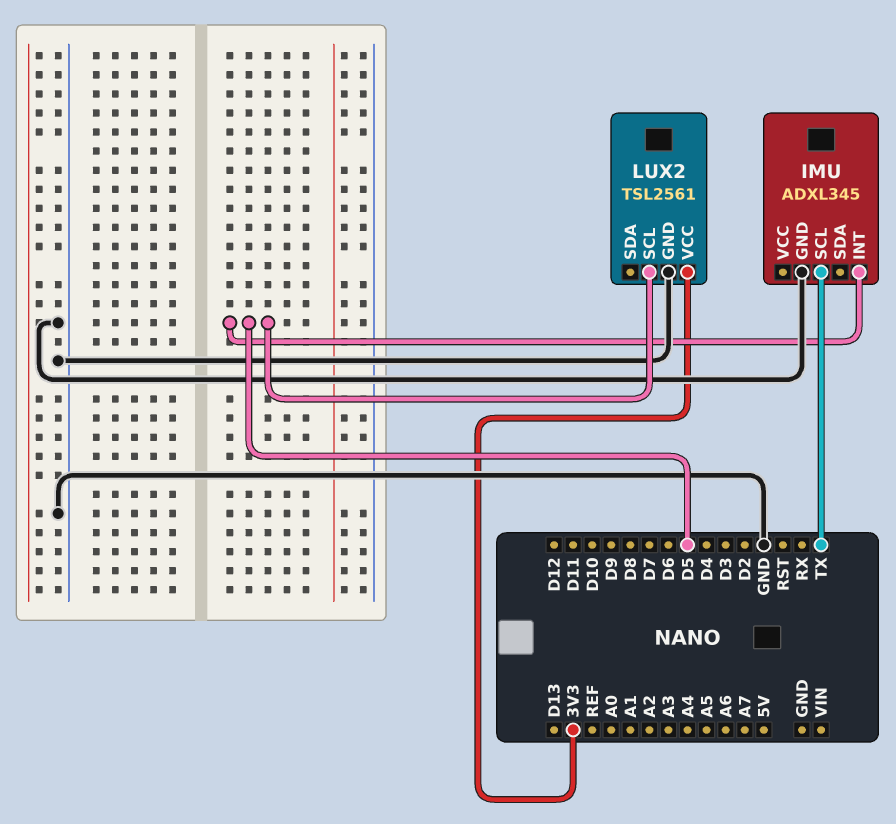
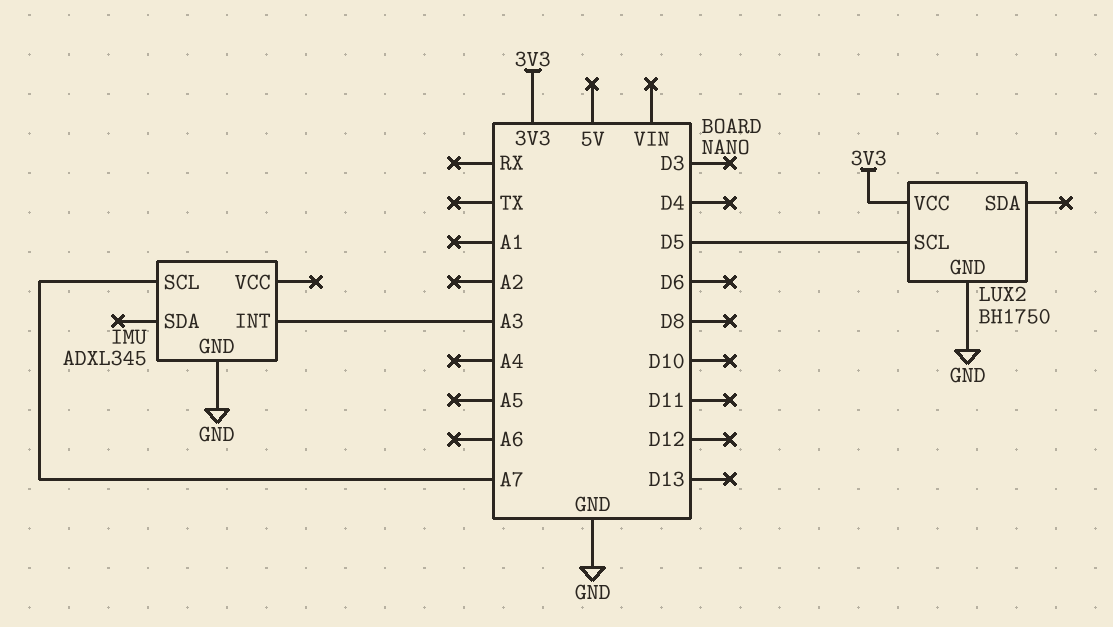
IMU pin INT: D5 -> A3
IMU pin SCL: TX -> A7
LUX2: TSL2561 -> BH1750

